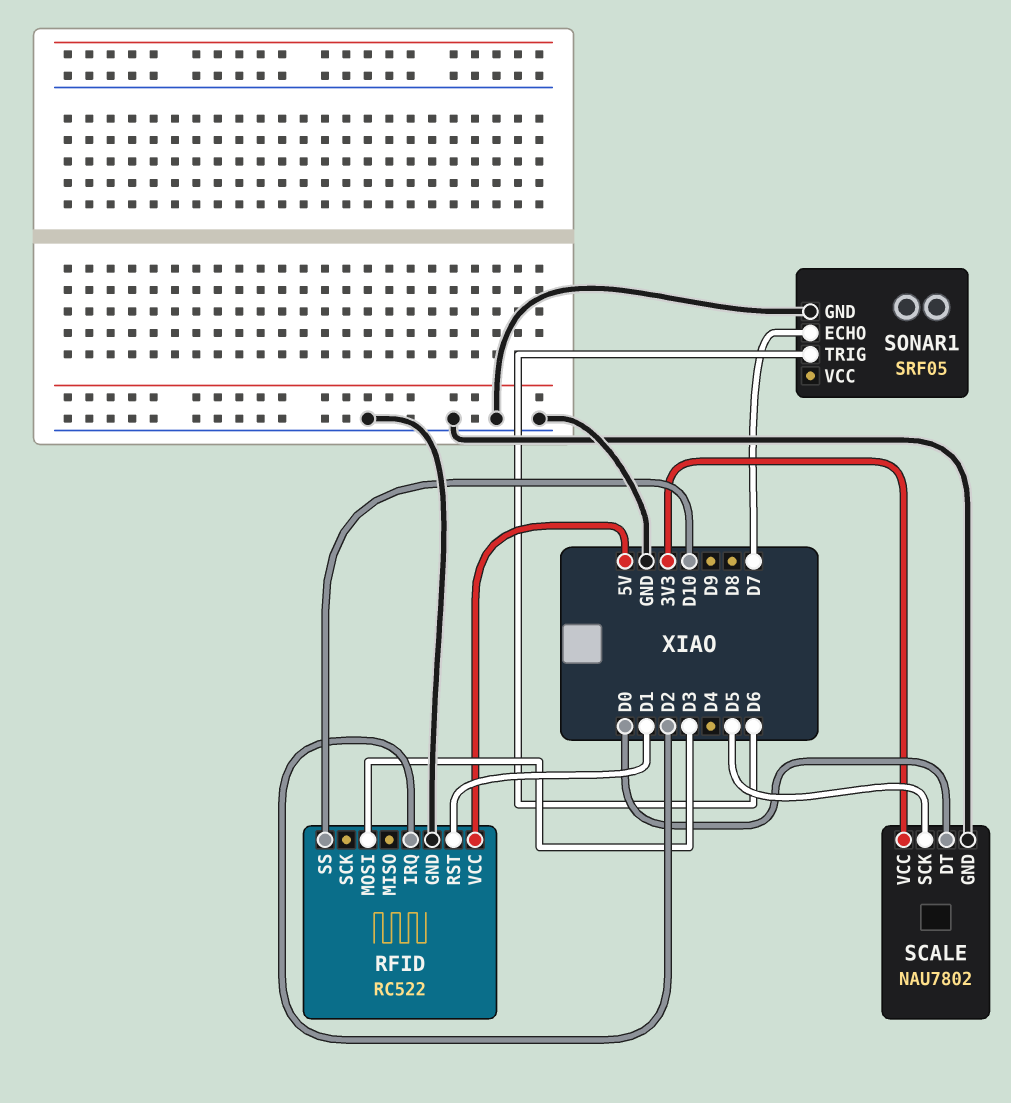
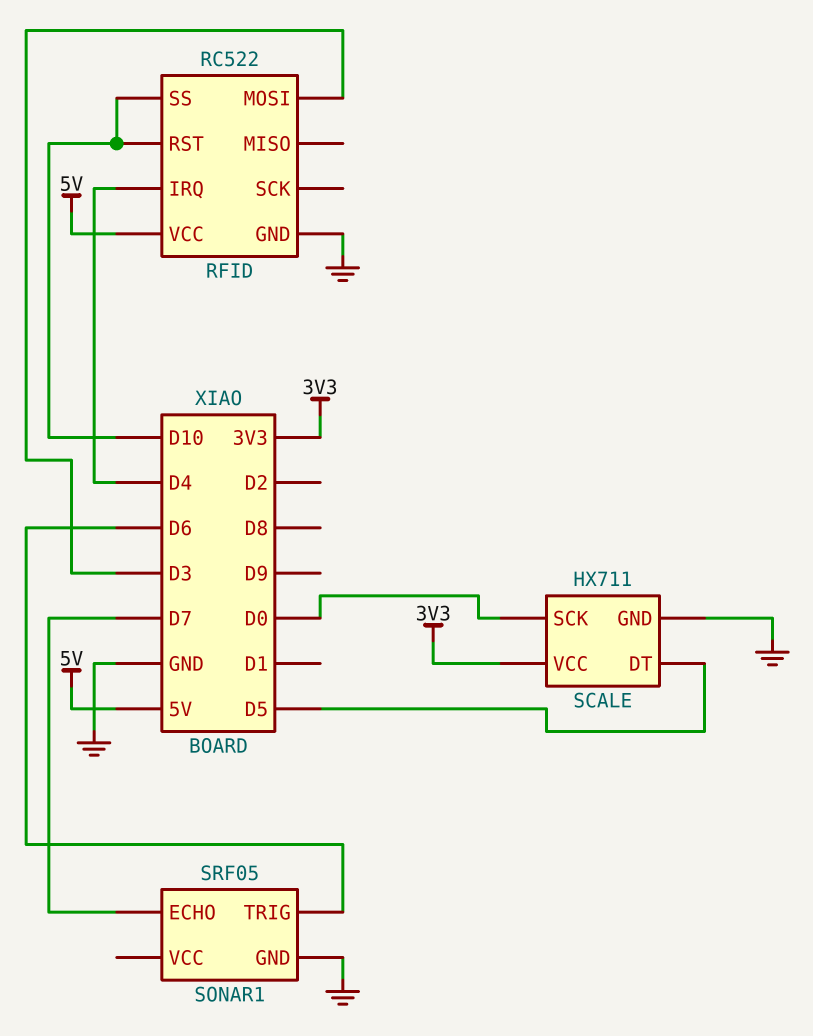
RFID pin IRQ: D2 -> D4
RFID pin RST: D1 -> D10
SCALE: NAU7802 -> HX711
SCALE pin DT: D0 -> D5
SCALE pin SCK: D5 -> D0

